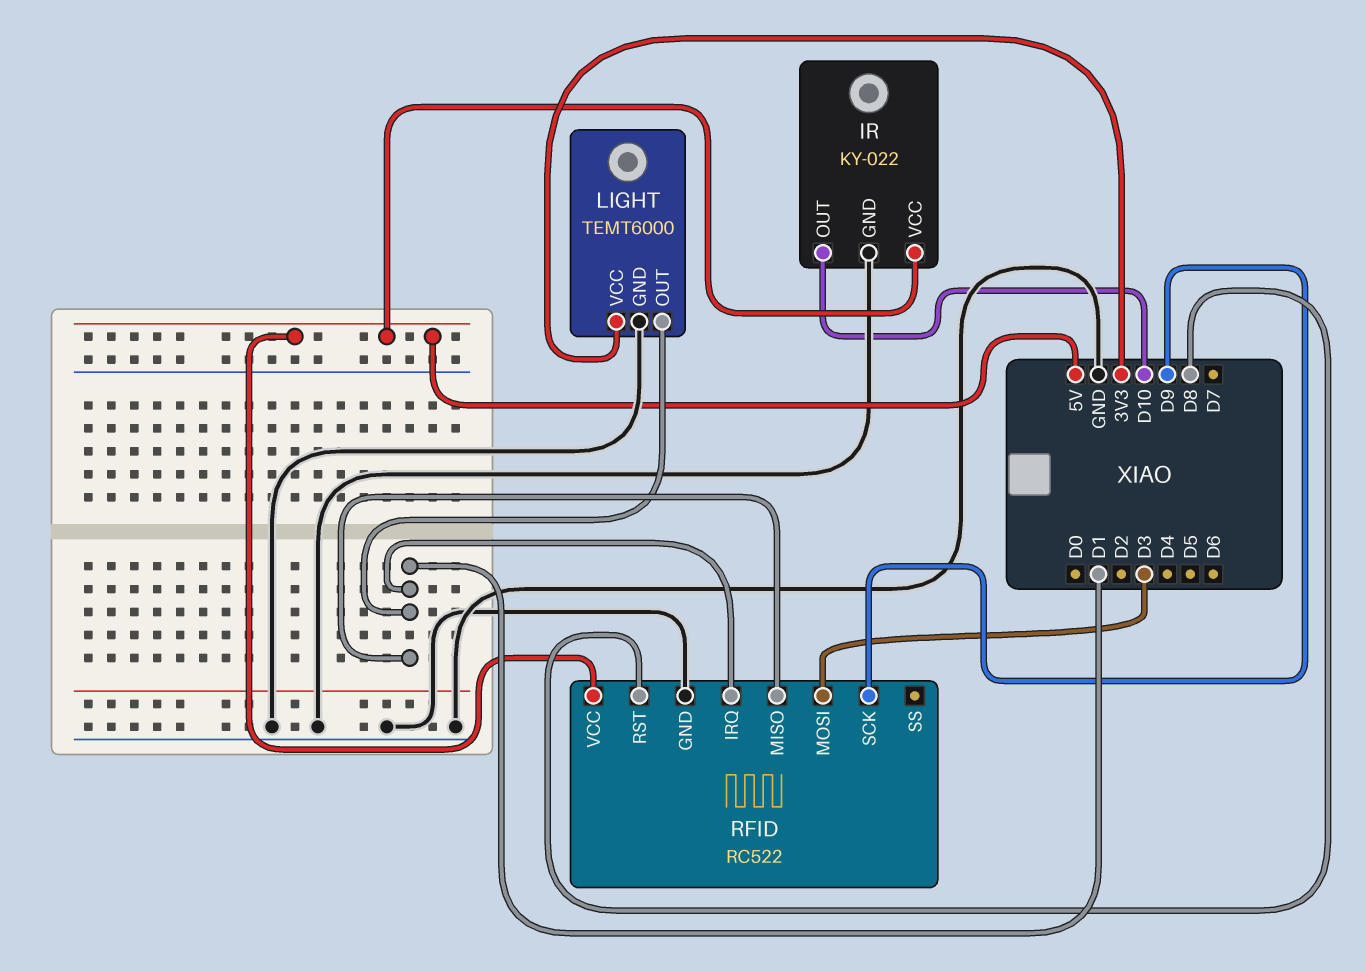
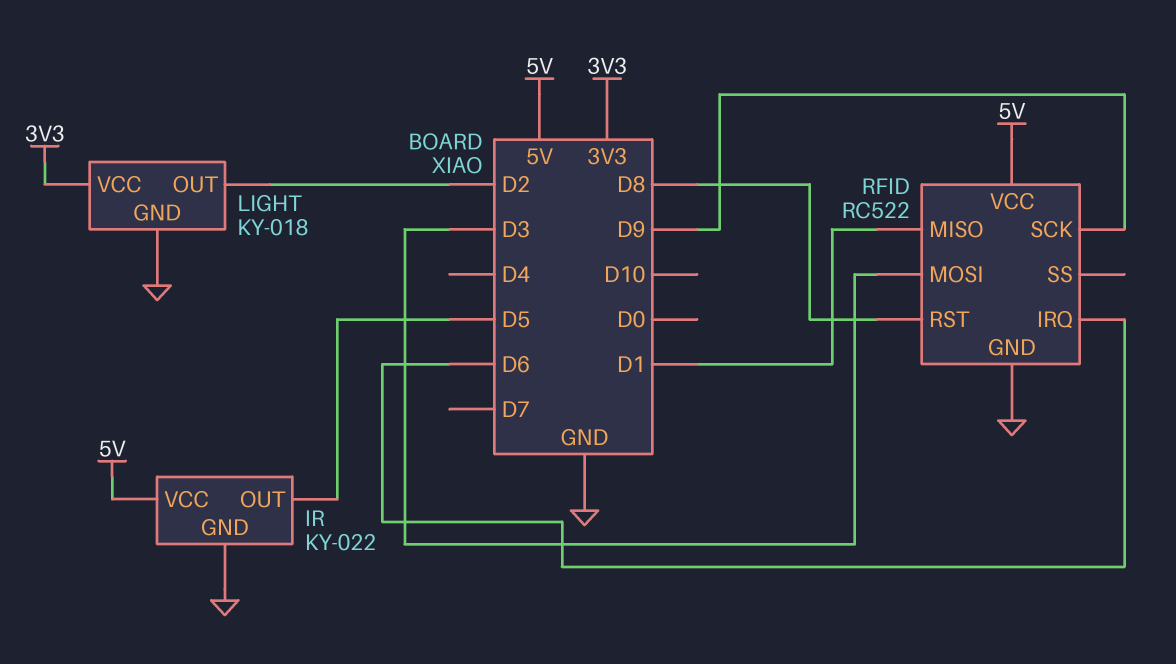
IR pin OUT: D10 -> D5
LIGHT: TEMT6000 -> KY-018
LIGHT pin OUT: D1 -> D2
RFID pin IRQ: D1 -> D6

